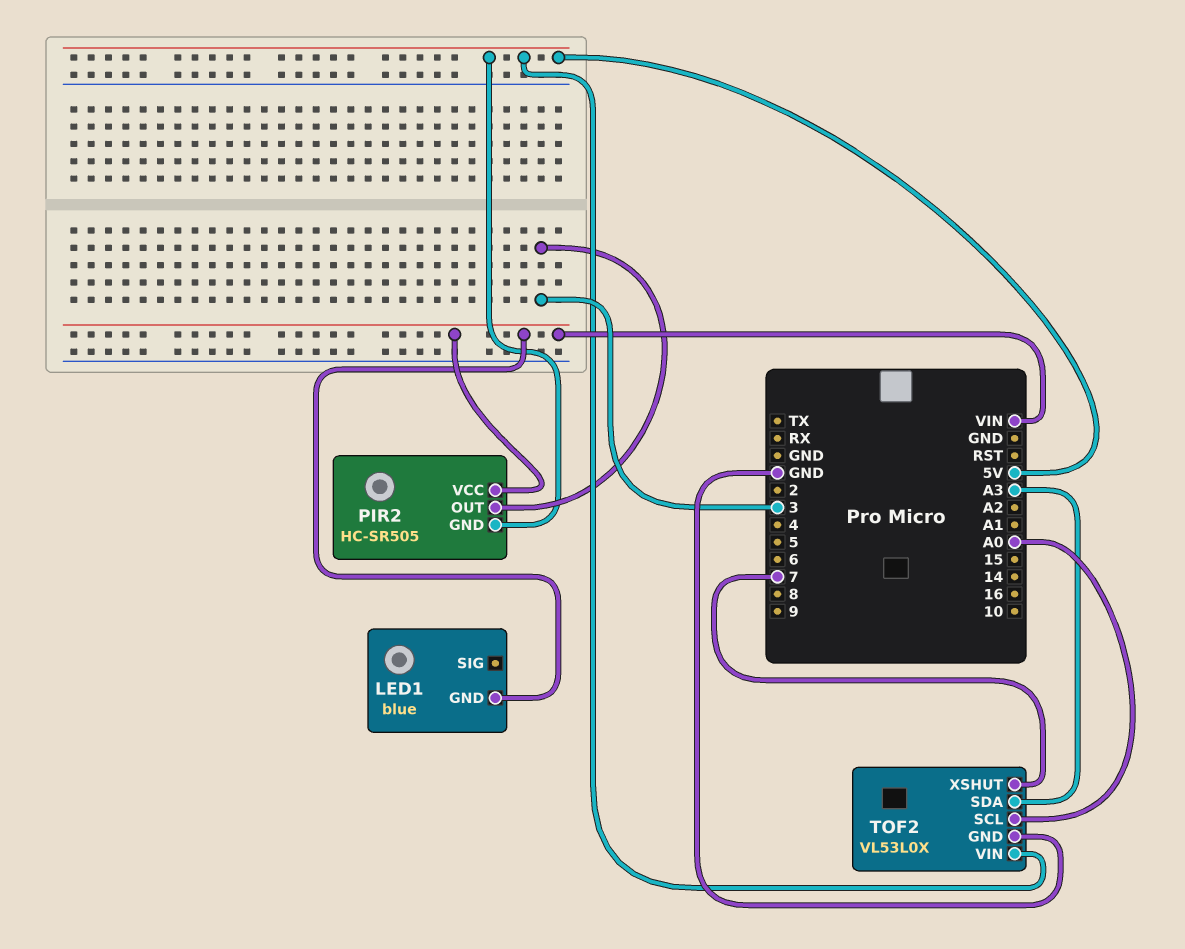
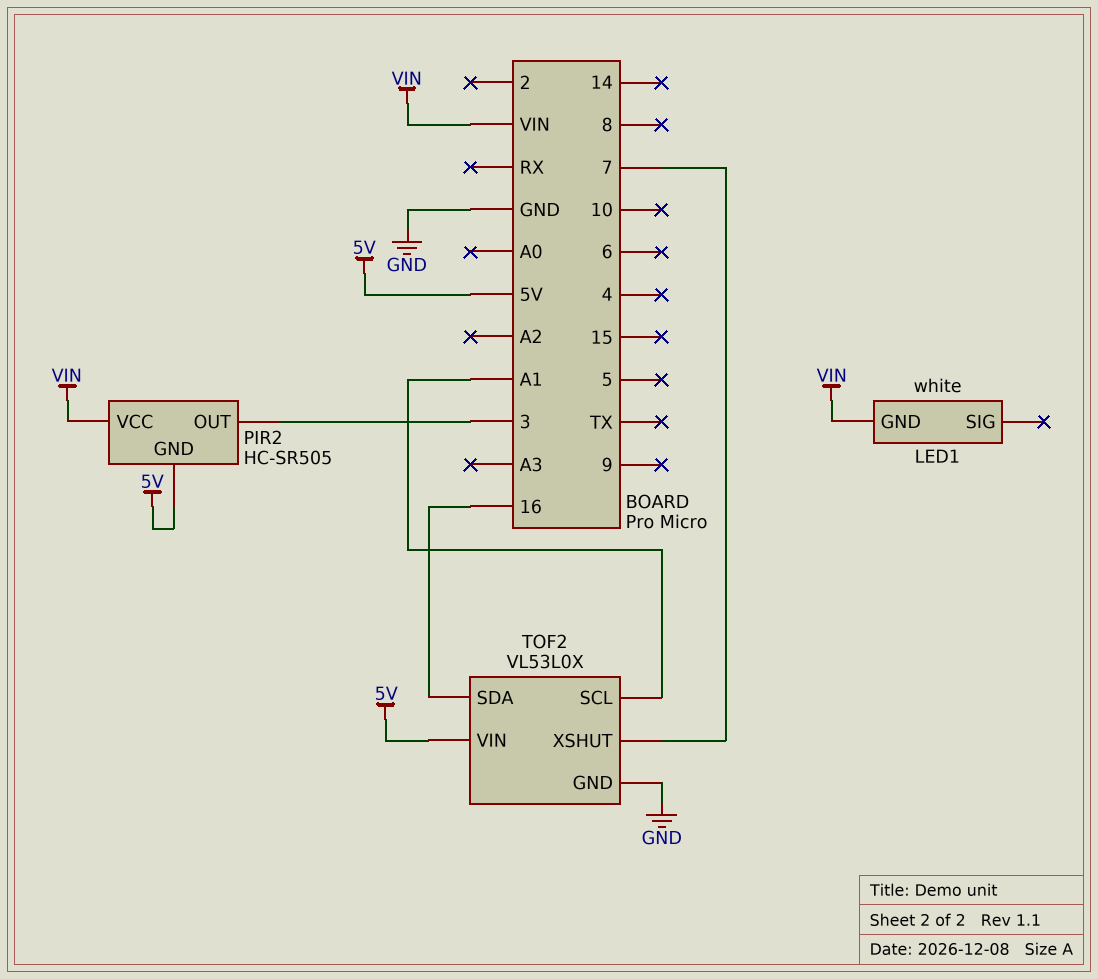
LED1: blue -> white
TOF2 pin SCL: A0 -> A1
TOF2 pin SDA: A3 -> 16

